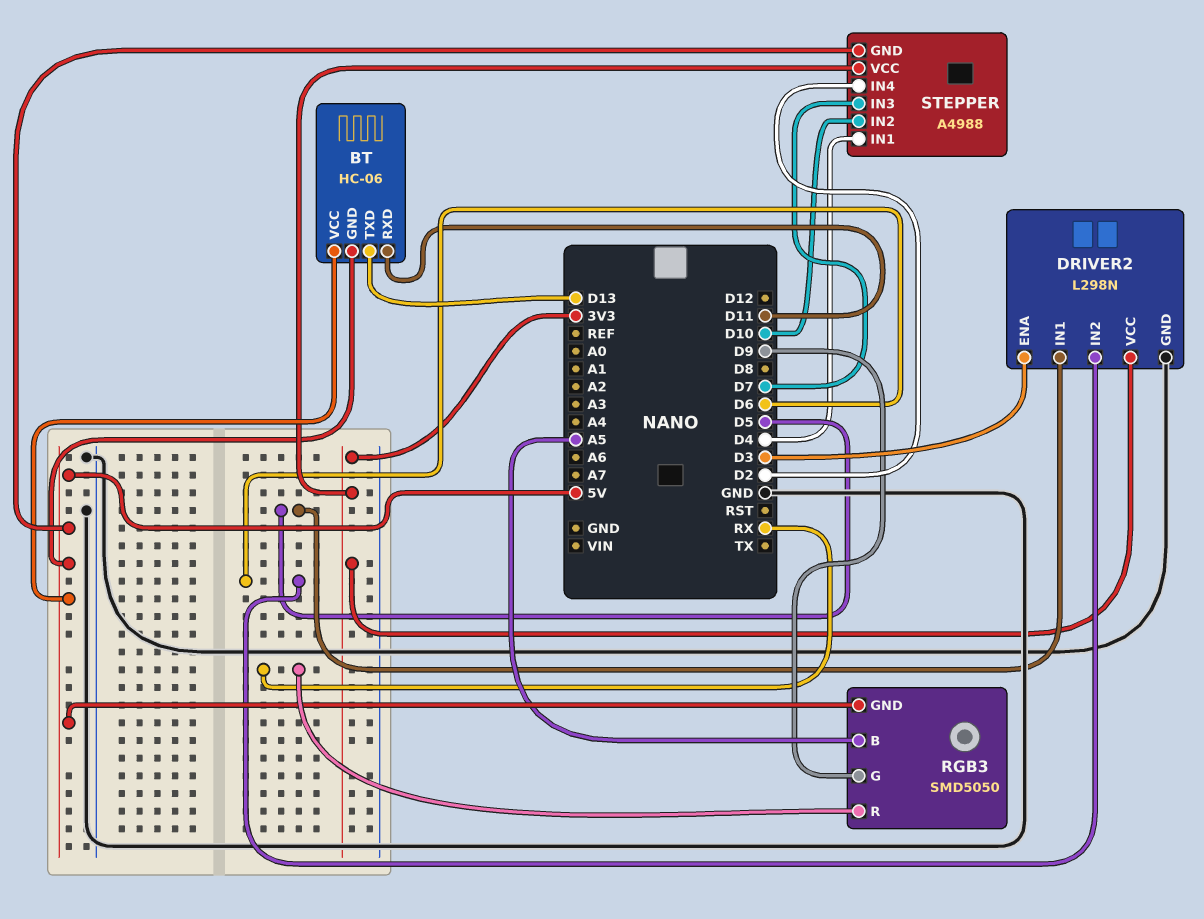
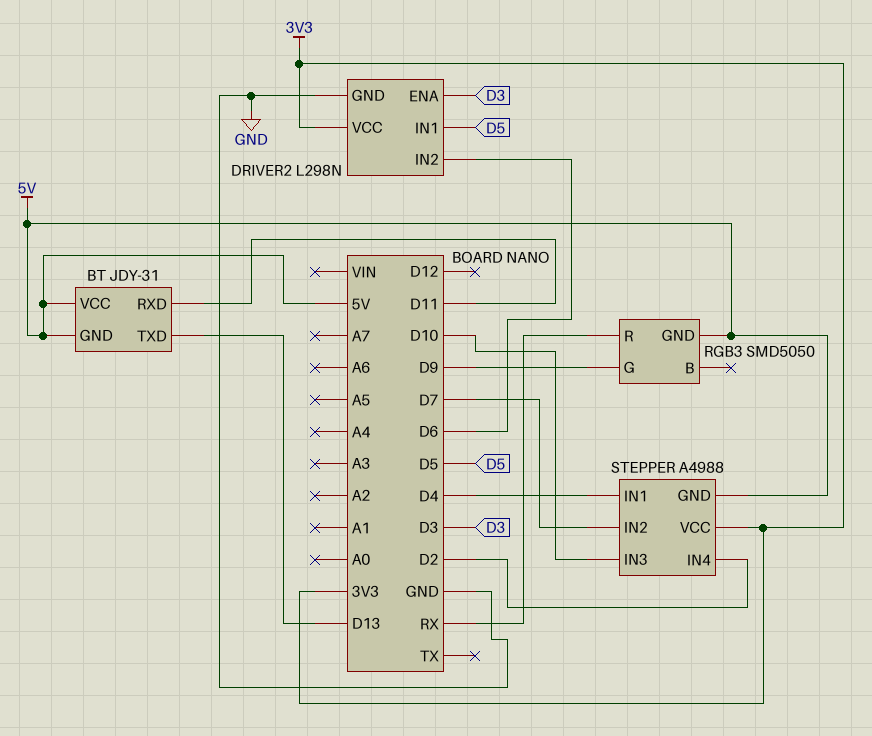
BT: HC-06 -> JDY-31
RGB3 pin B: A5 -> none
STEPPER pin IN2: D10 -> D7
STEPPER pin IN3: D7 -> D10

